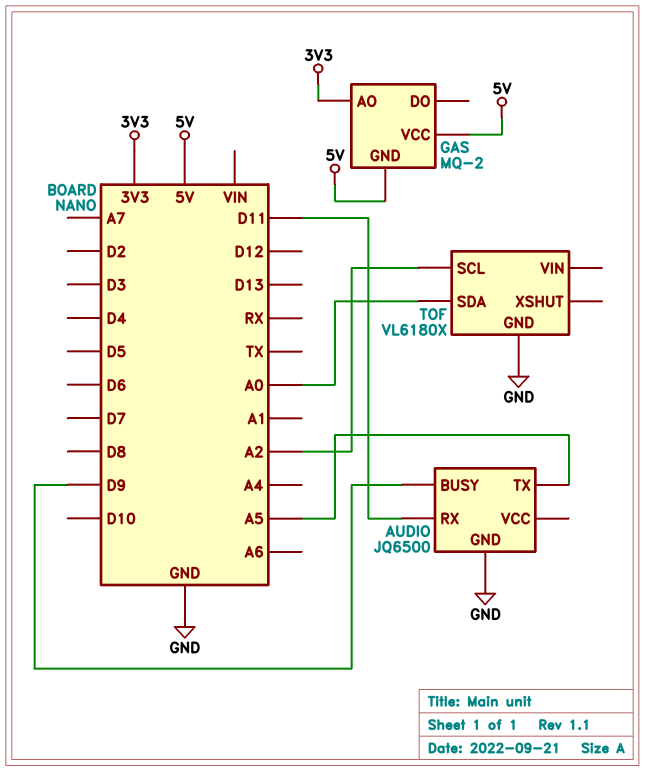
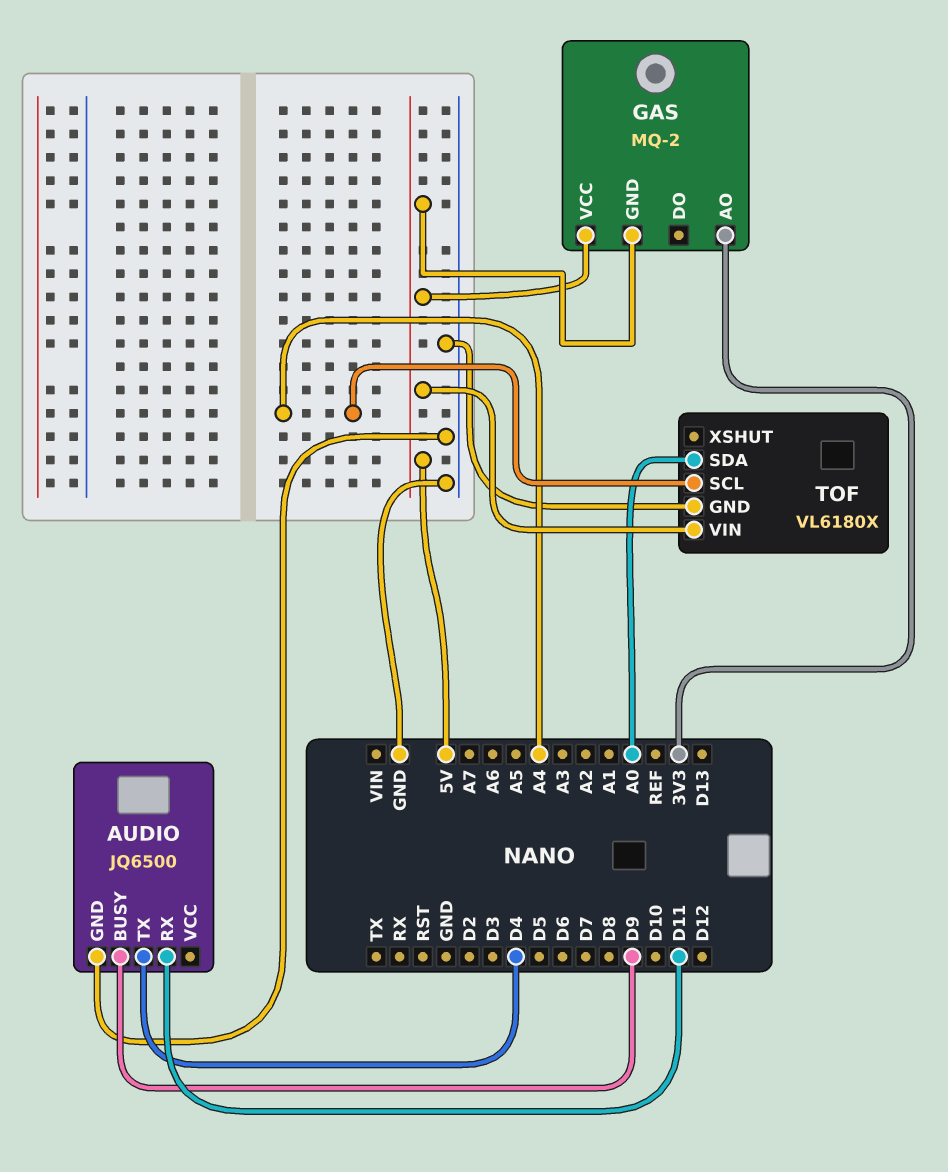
AUDIO pin TX: A5 -> D4
TOF pin SCL: A2 -> A4
TOF pin VIN: none -> 5V

